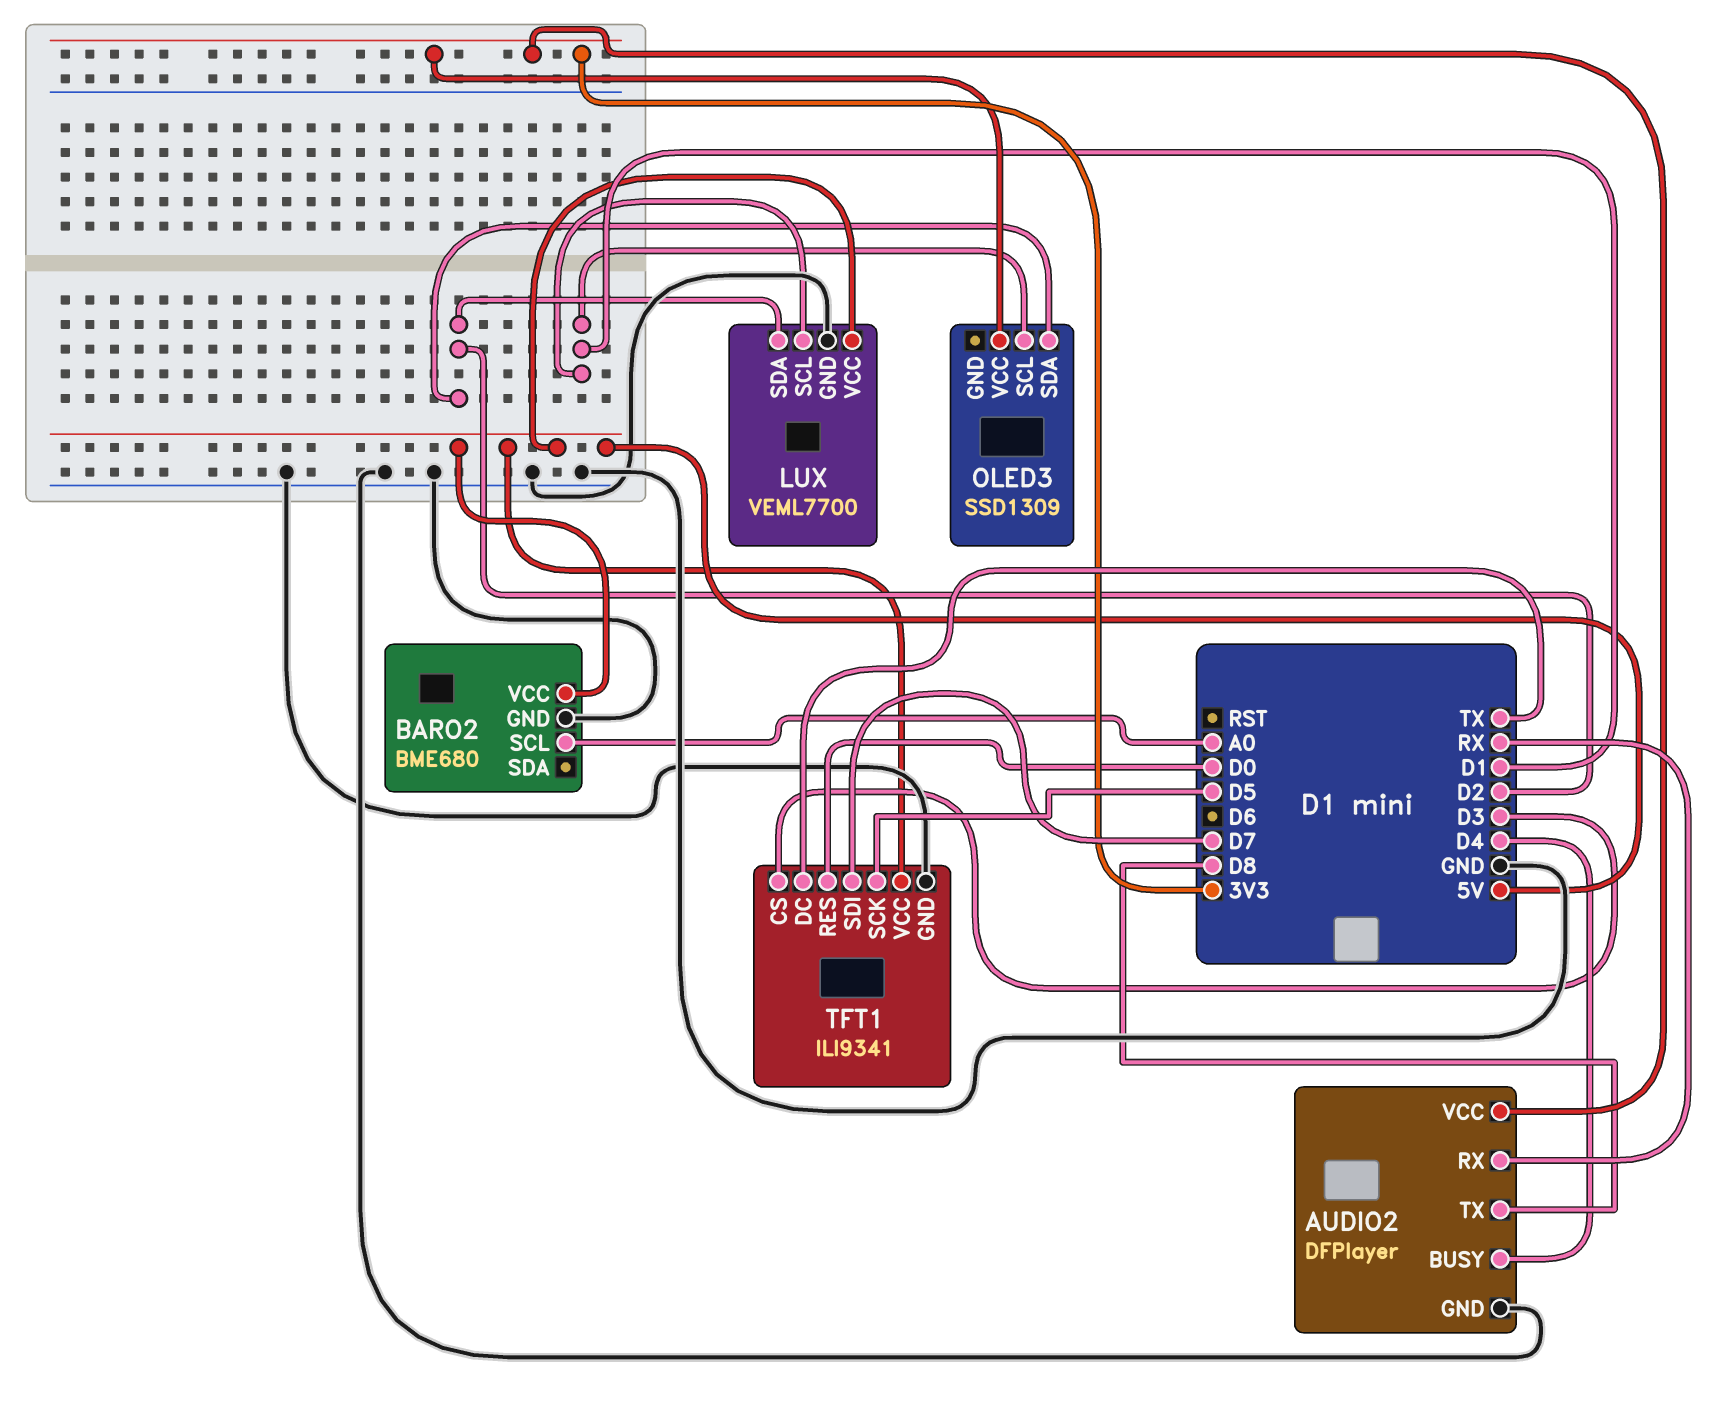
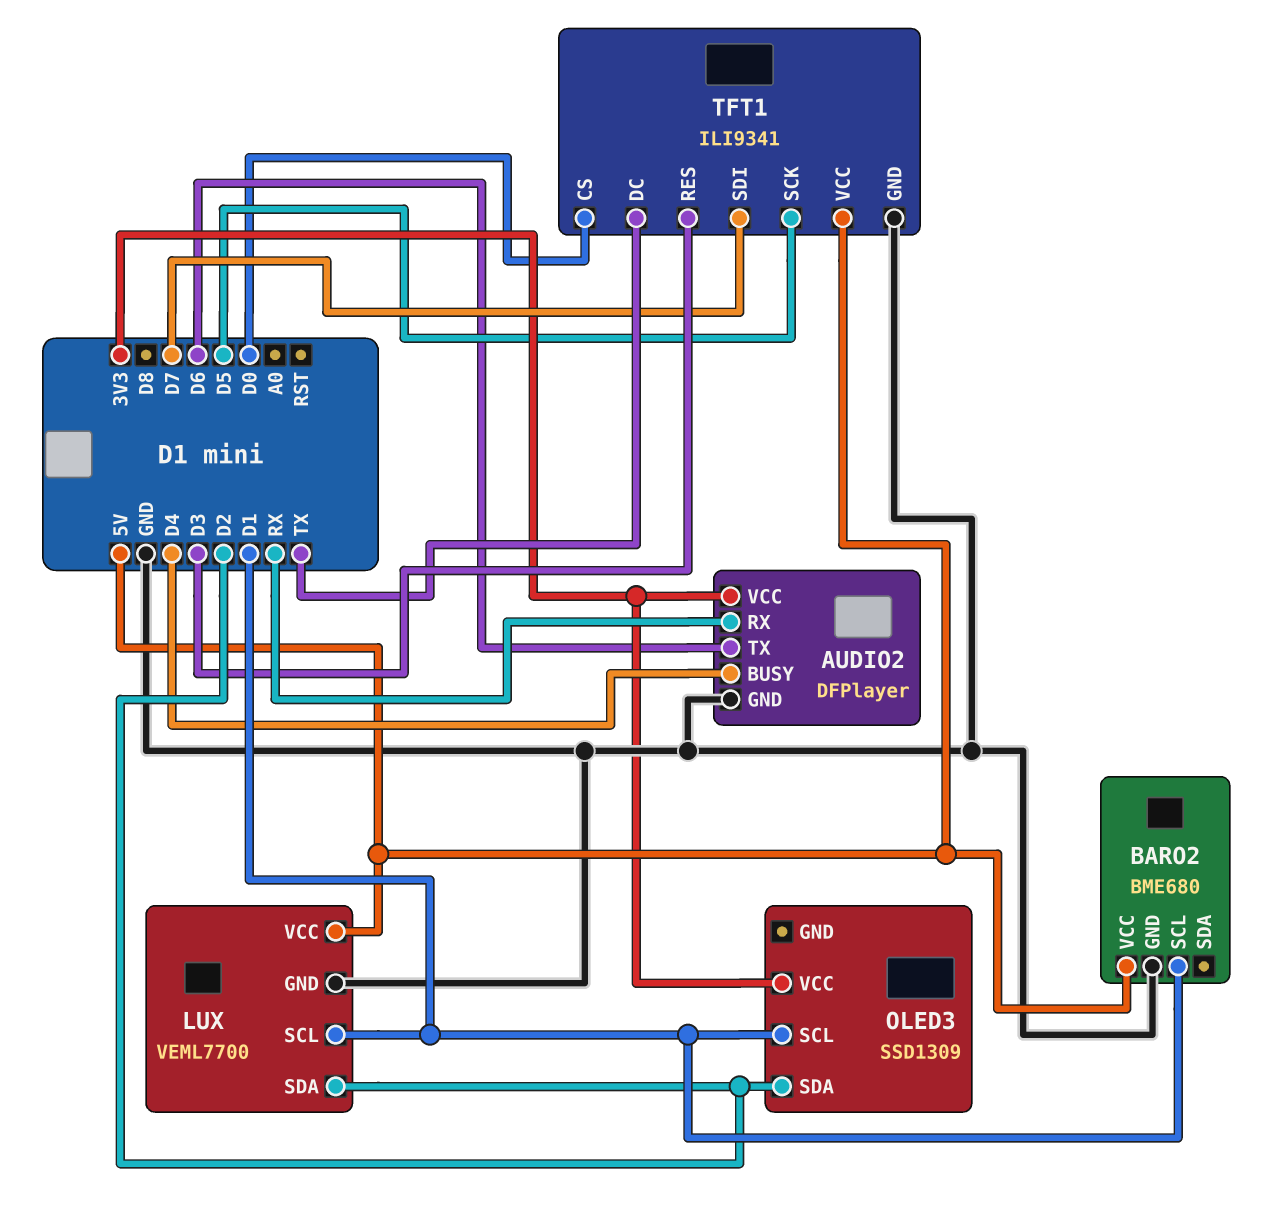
AUDIO2 pin TX: D8 -> D6
BARO2 pin SCL: A0 -> D1
TFT1 pin CS: D3 -> D0
TFT1 pin RES: D0 -> D3

